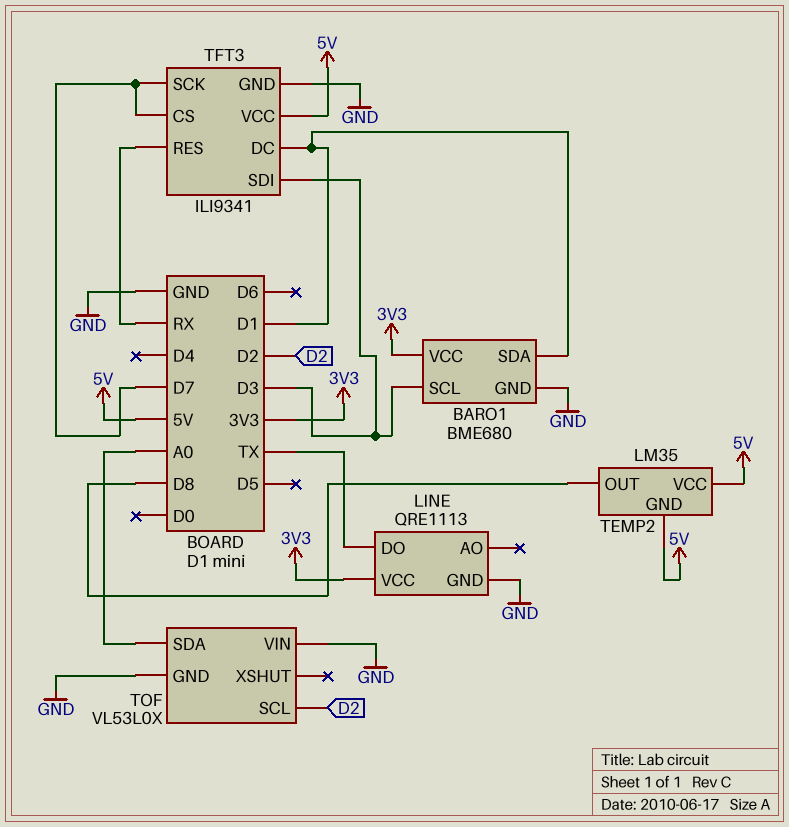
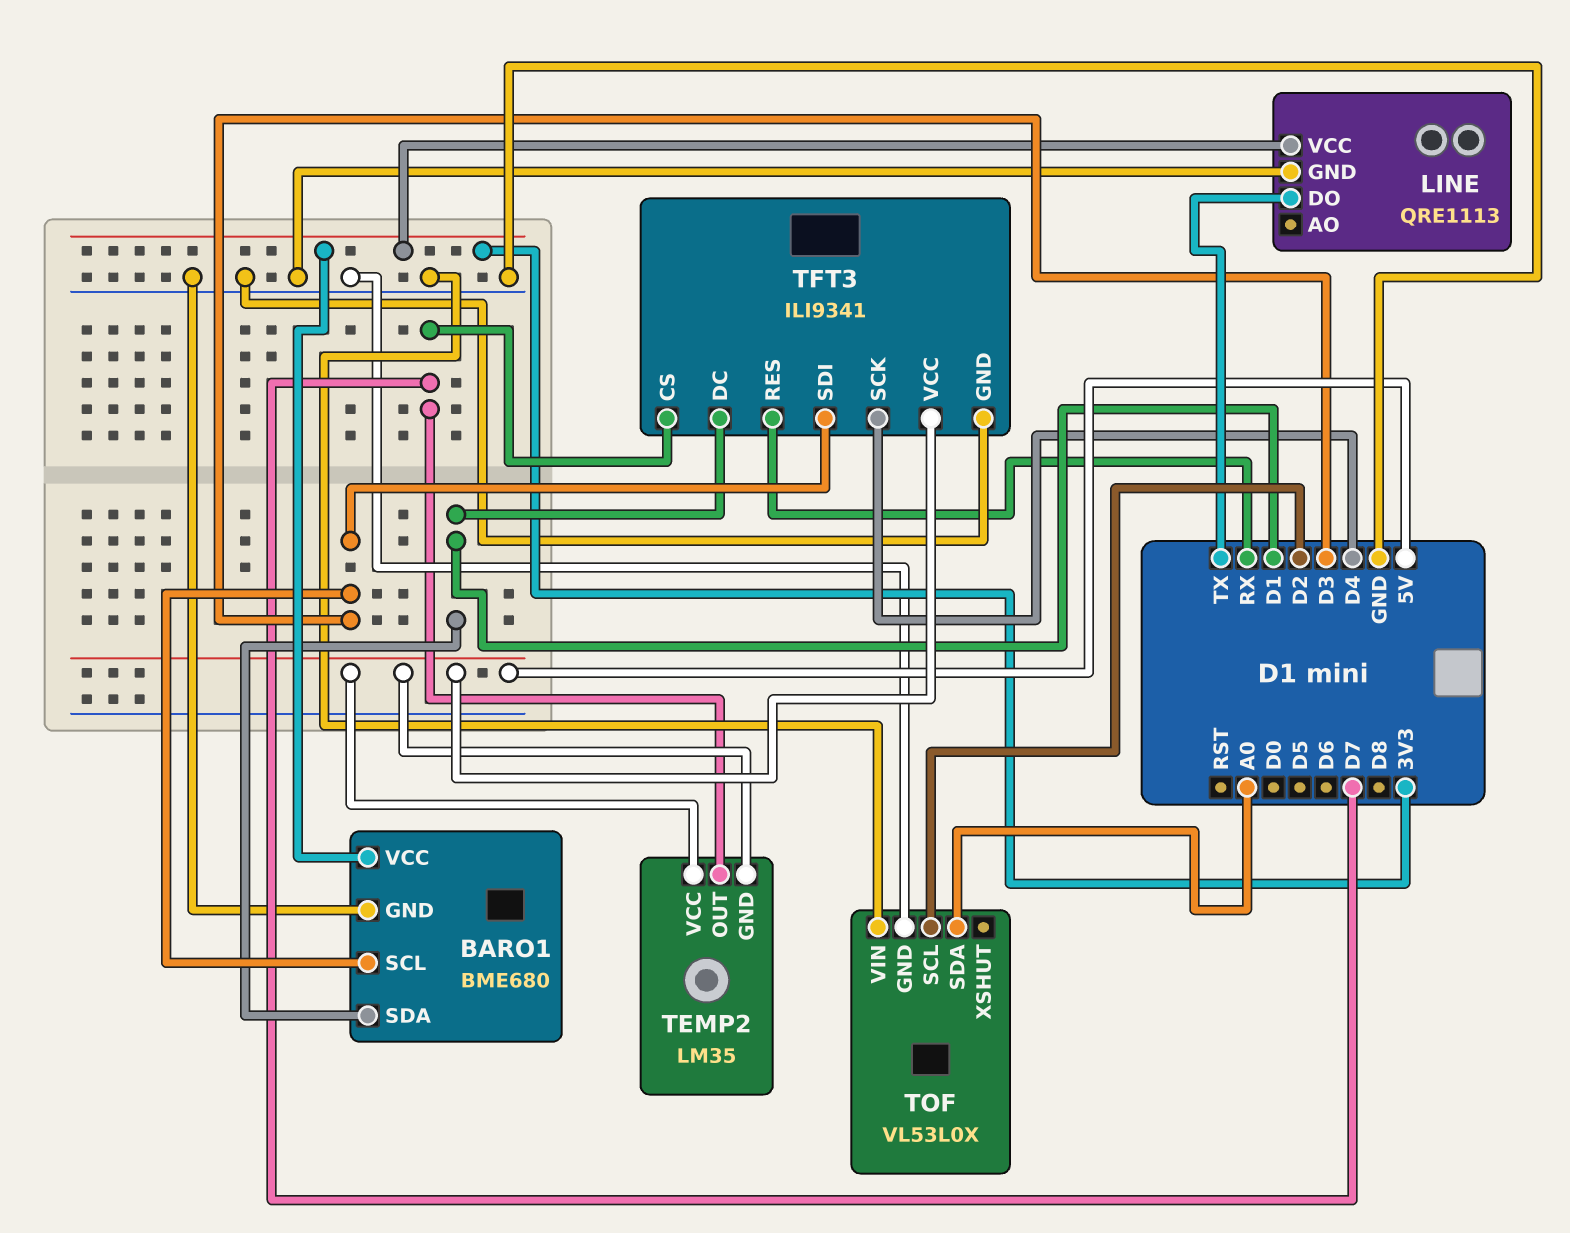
TEMP2 pin OUT: D8 -> D7
TFT3 pin SCK: D7 -> D4

